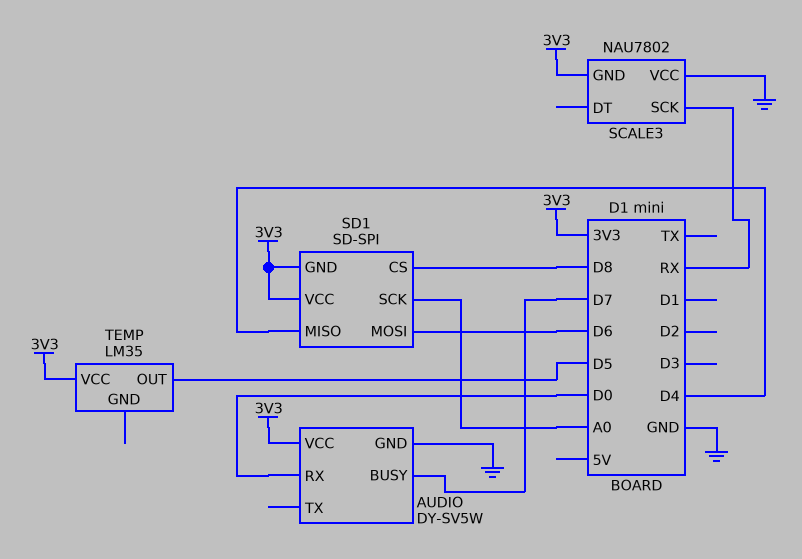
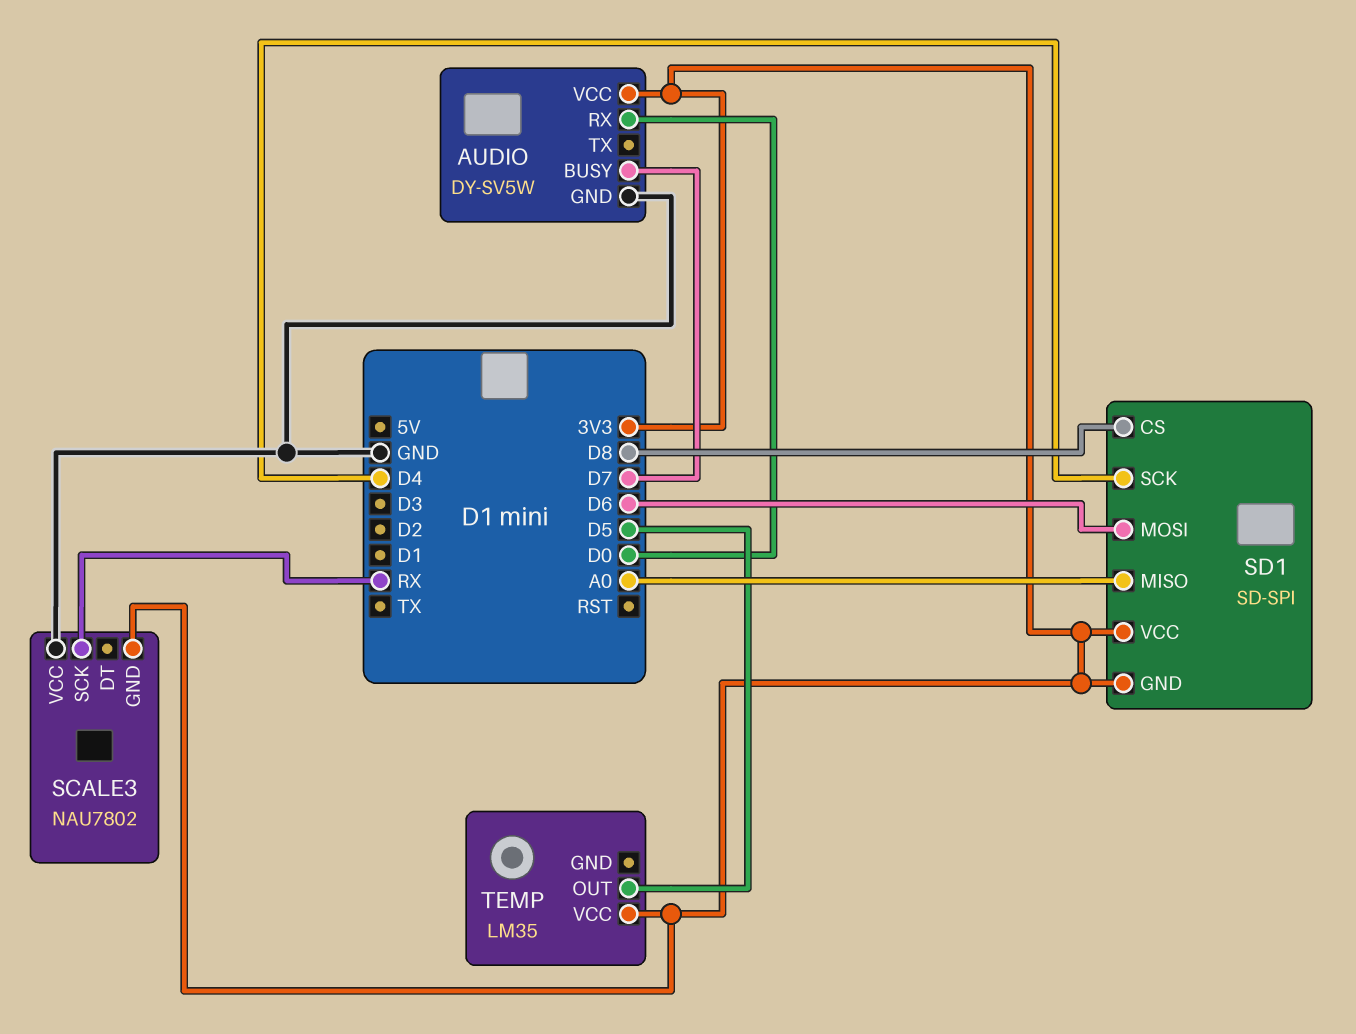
SD1 pin MISO: D4 -> A0
SD1 pin SCK: A0 -> D4

